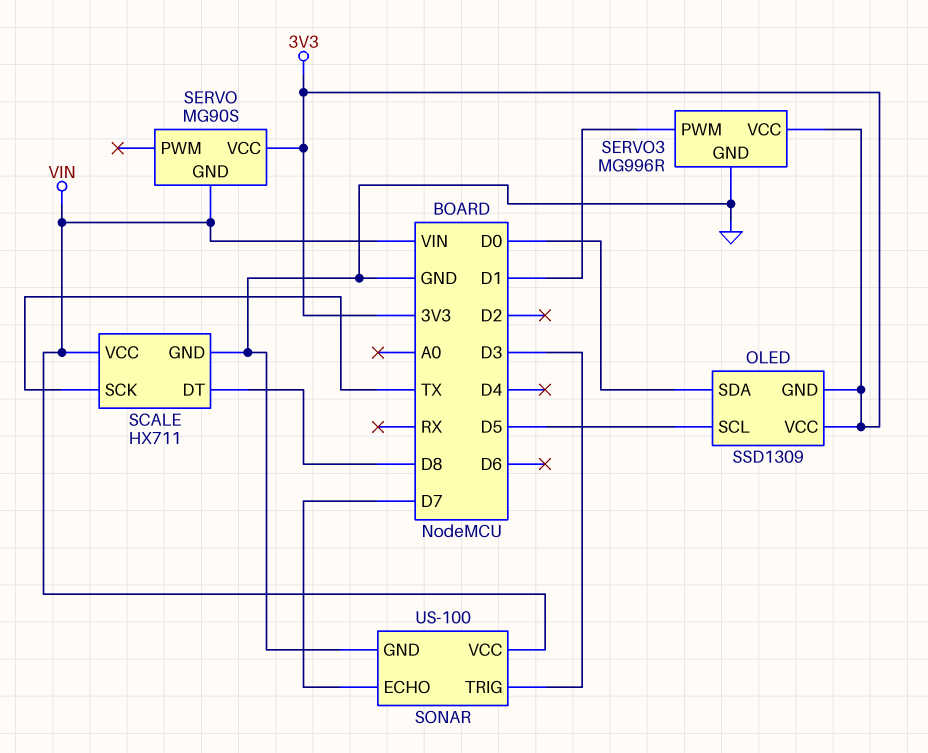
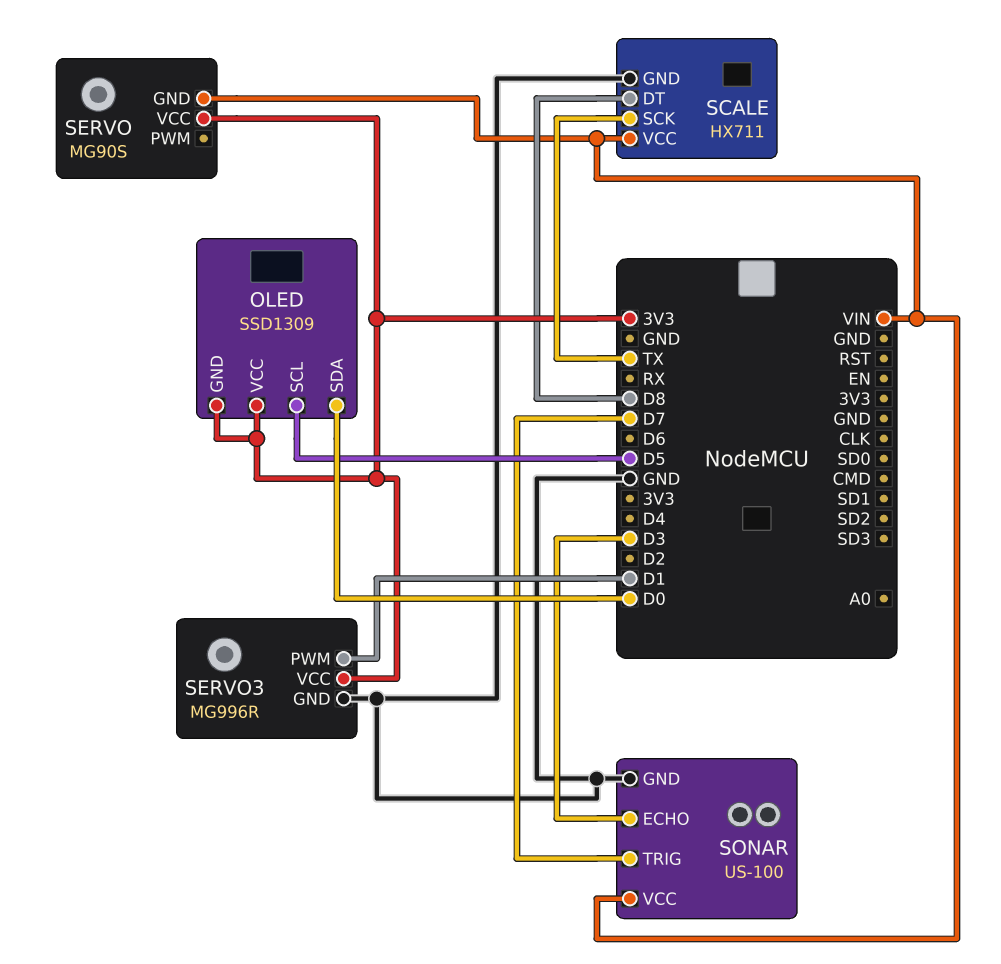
SONAR pin ECHO: D7 -> D3
SONAR pin TRIG: D3 -> D7

